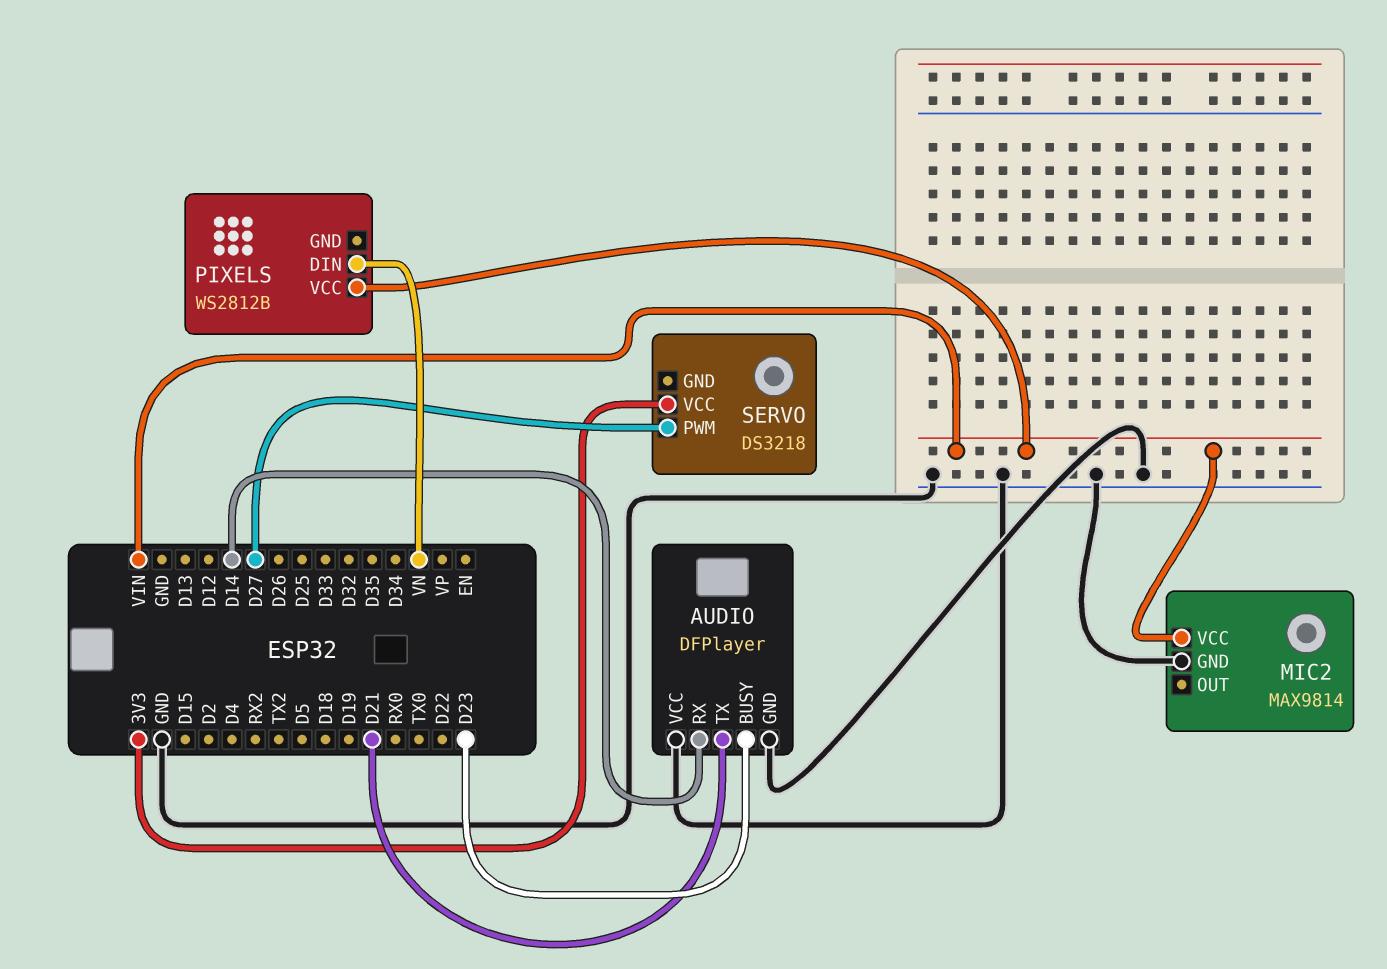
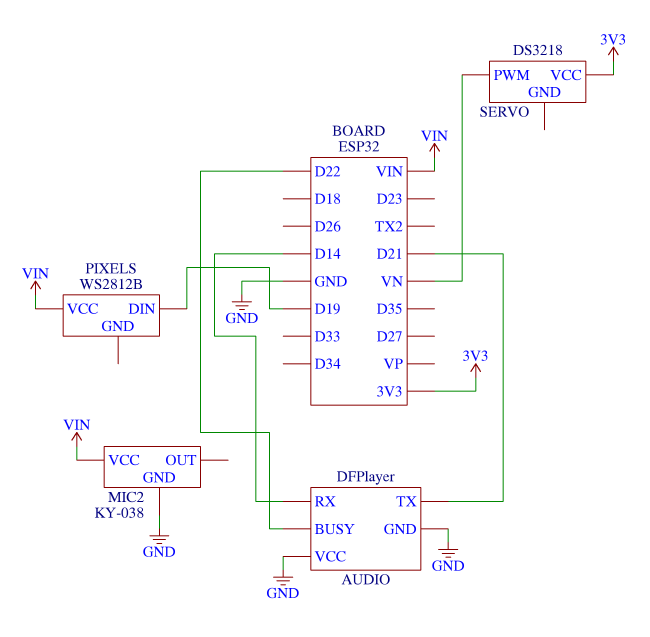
AUDIO pin BUSY: D23 -> D22
MIC2: MAX9814 -> KY-038
PIXELS pin DIN: VN -> D19
SERVO pin PWM: D27 -> VN

